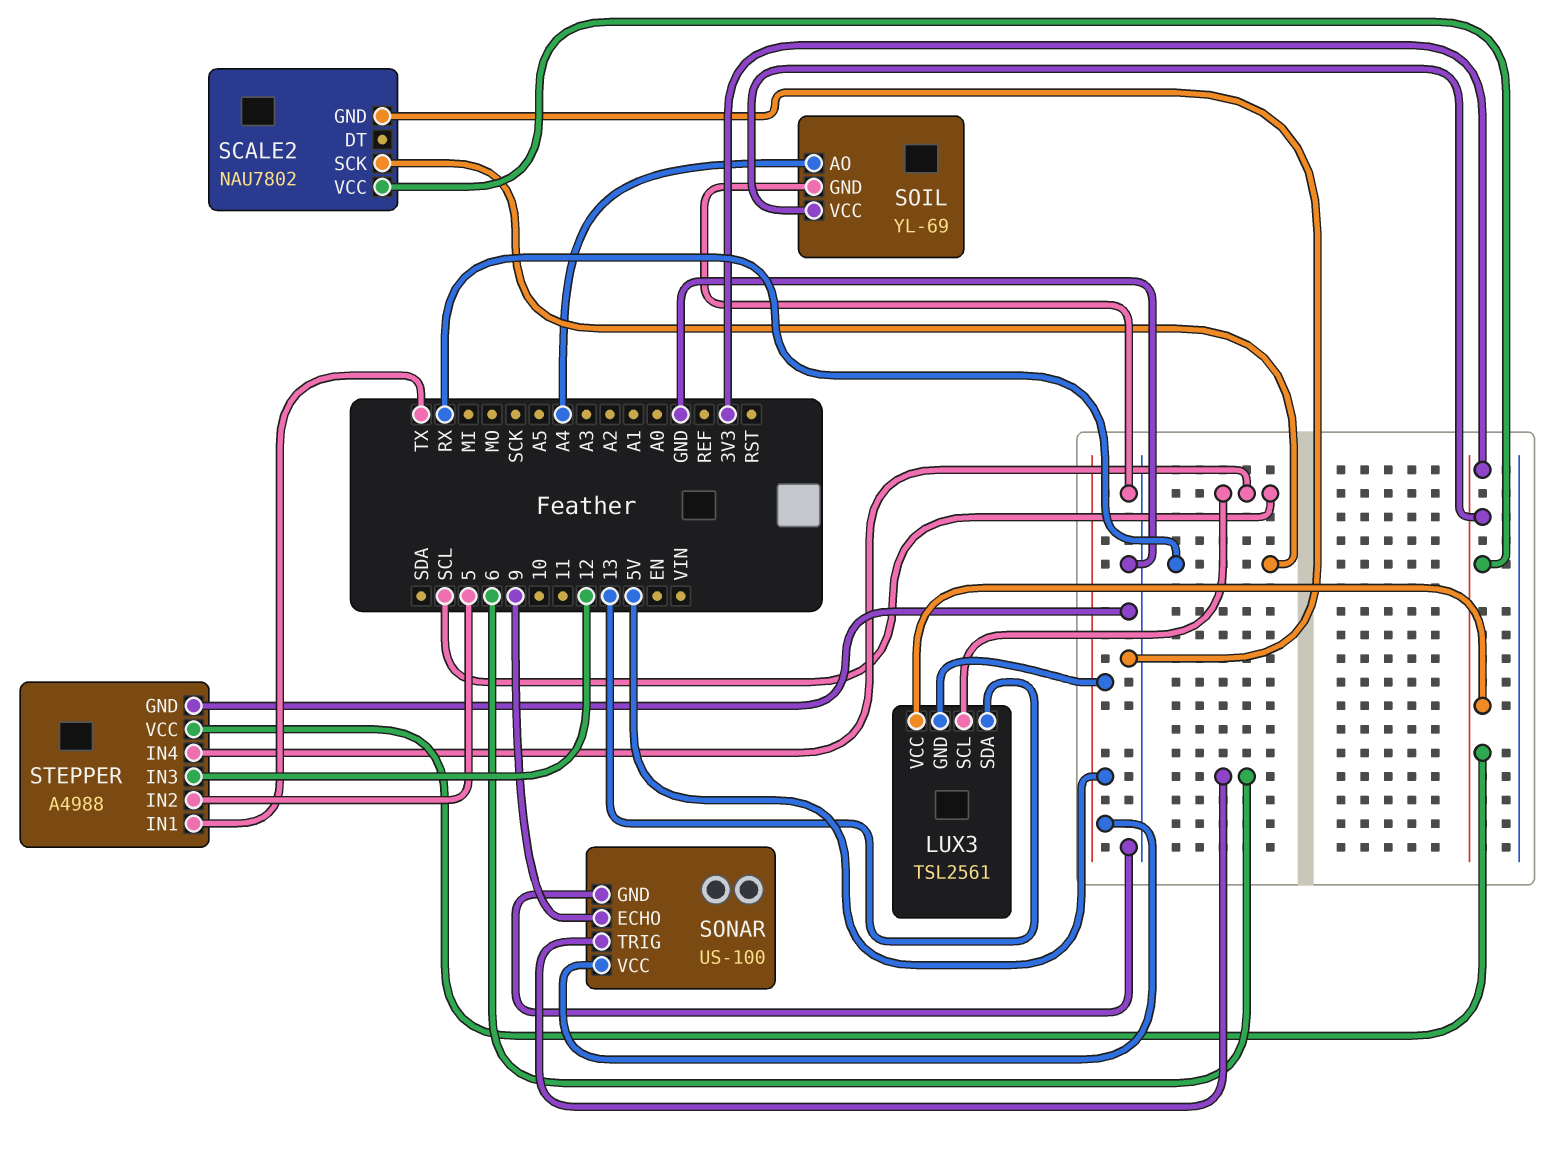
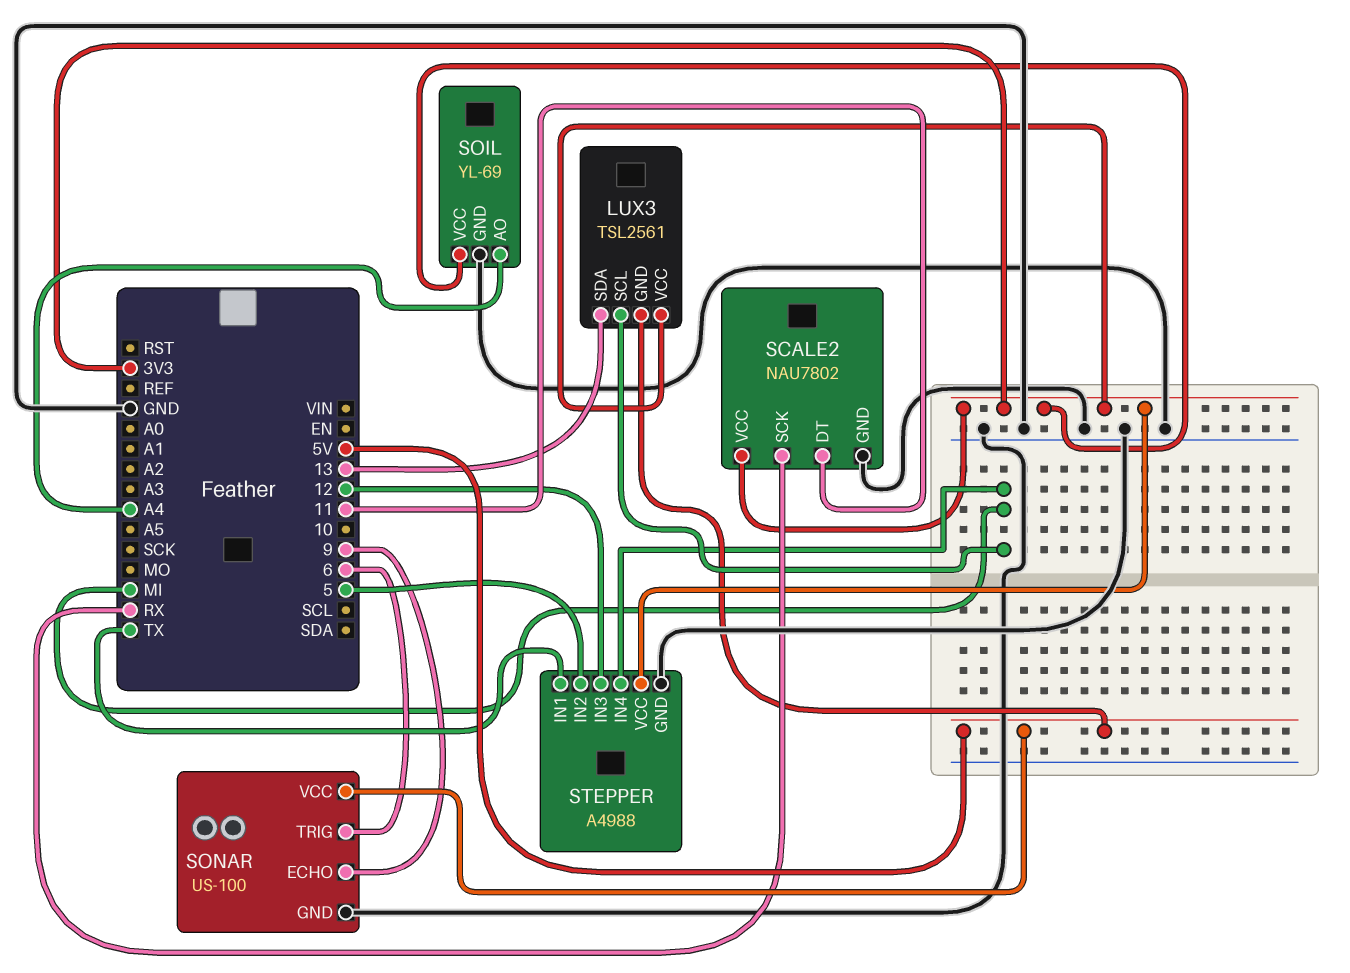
LUX3 pin SCL: SCL -> MI
SCALE2 pin DT: none -> 11
STEPPER pin IN4: SCL -> MI

